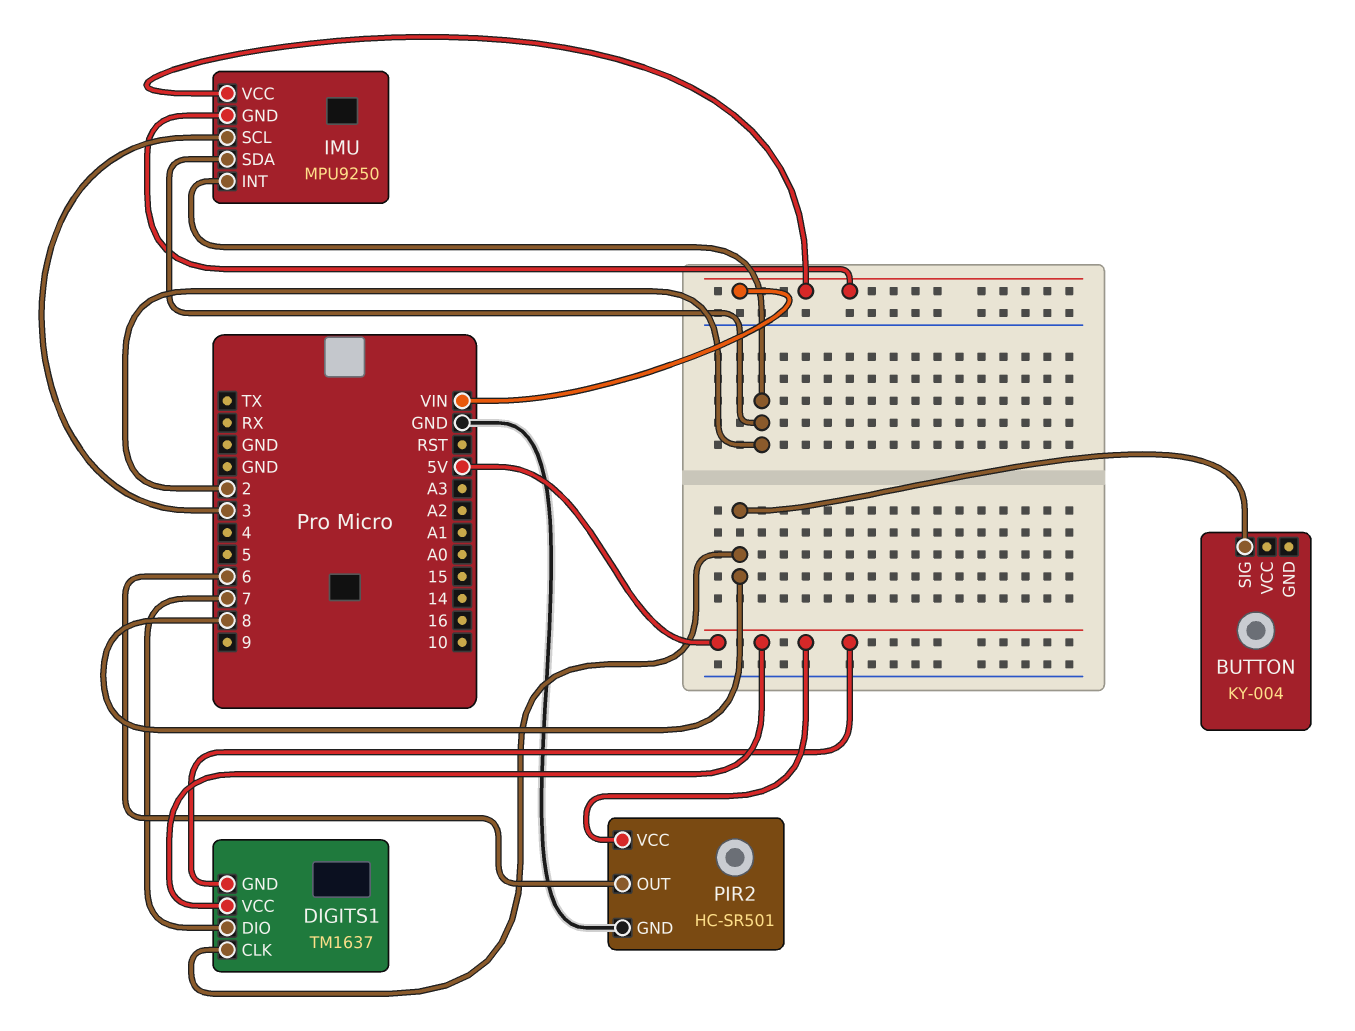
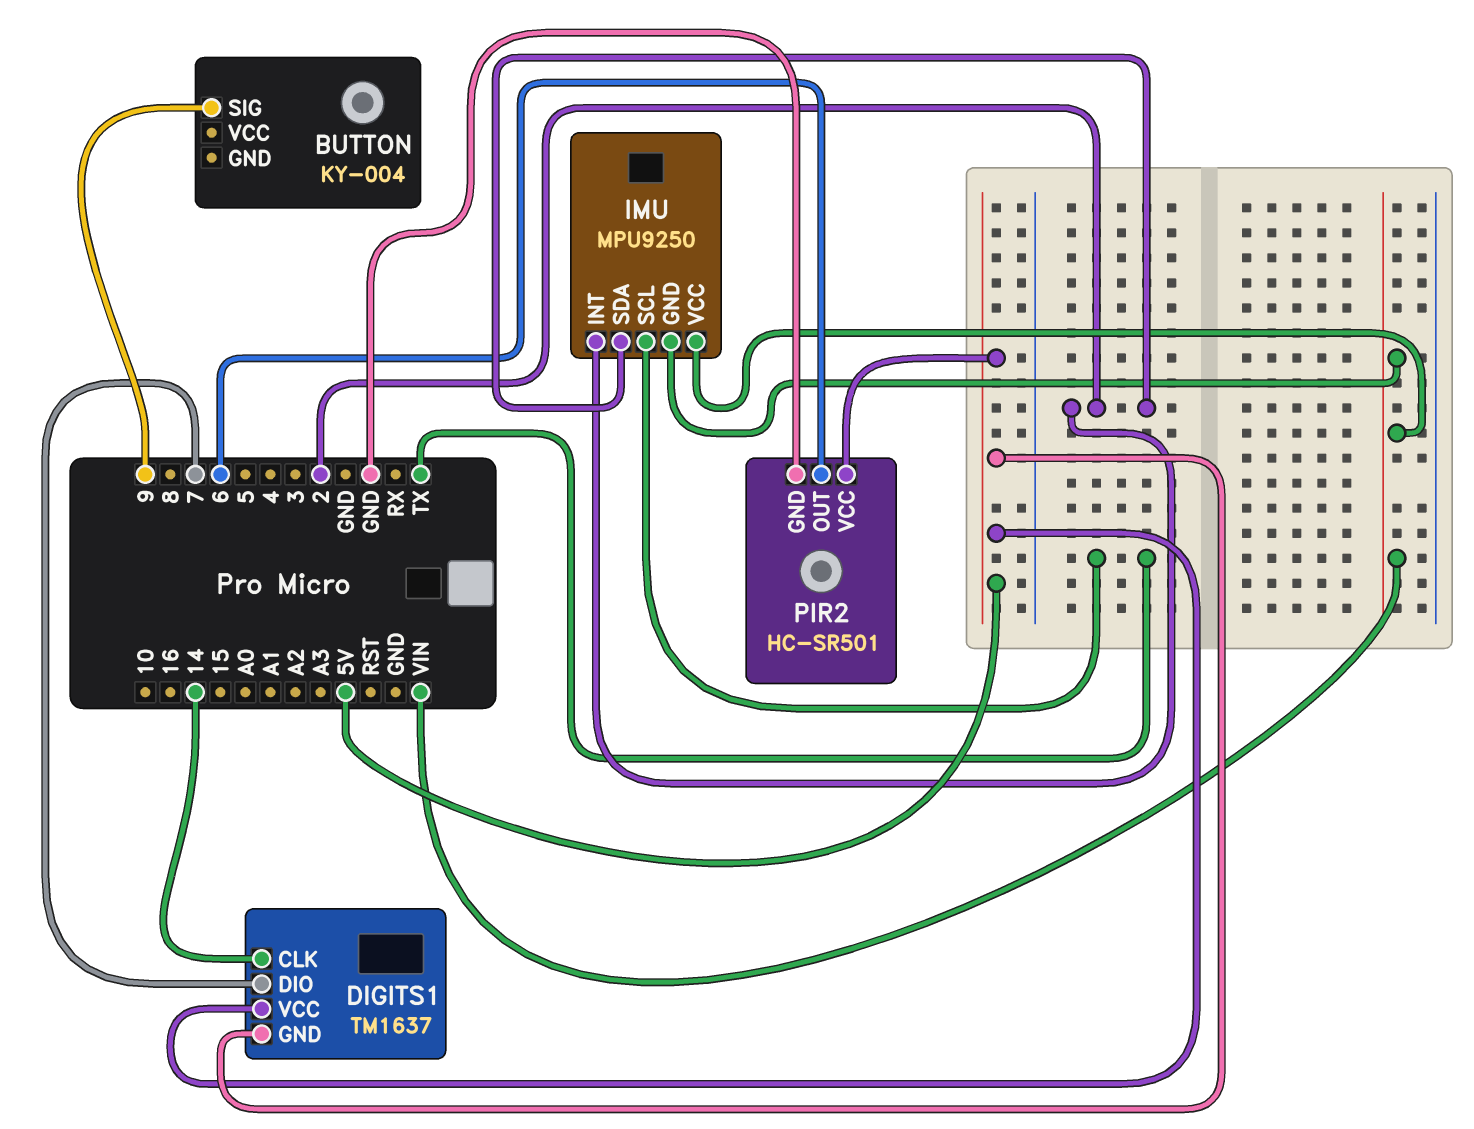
BUTTON pin SIG: 8 -> 9
DIGITS1 pin CLK: 8 -> 14
IMU pin SCL: 3 -> TX

